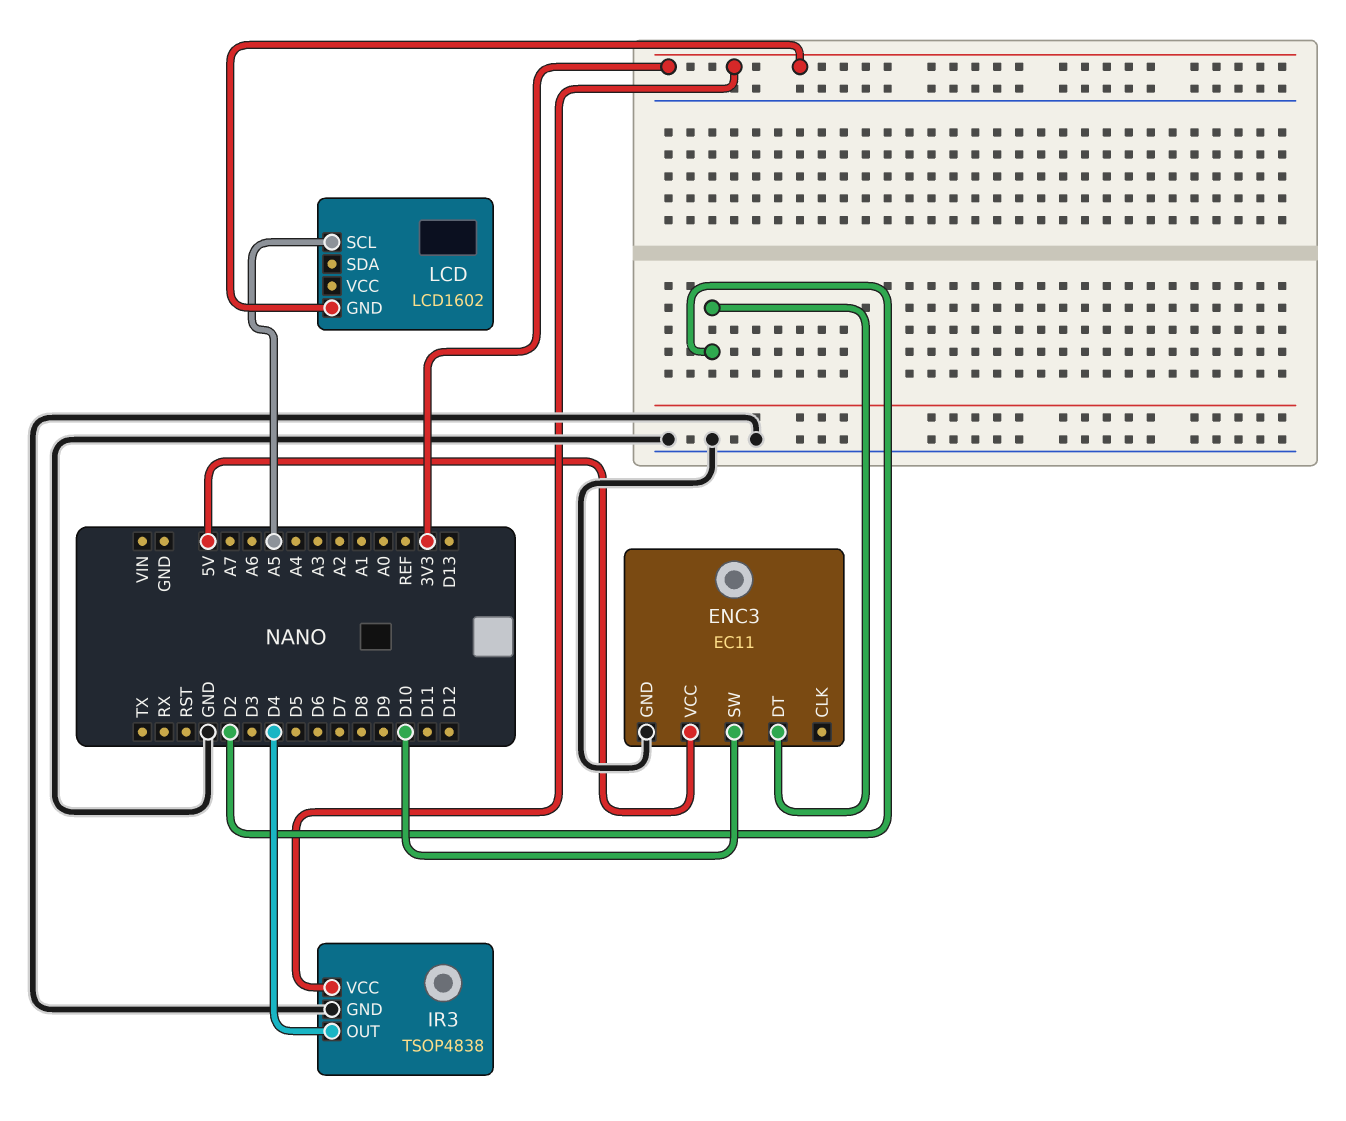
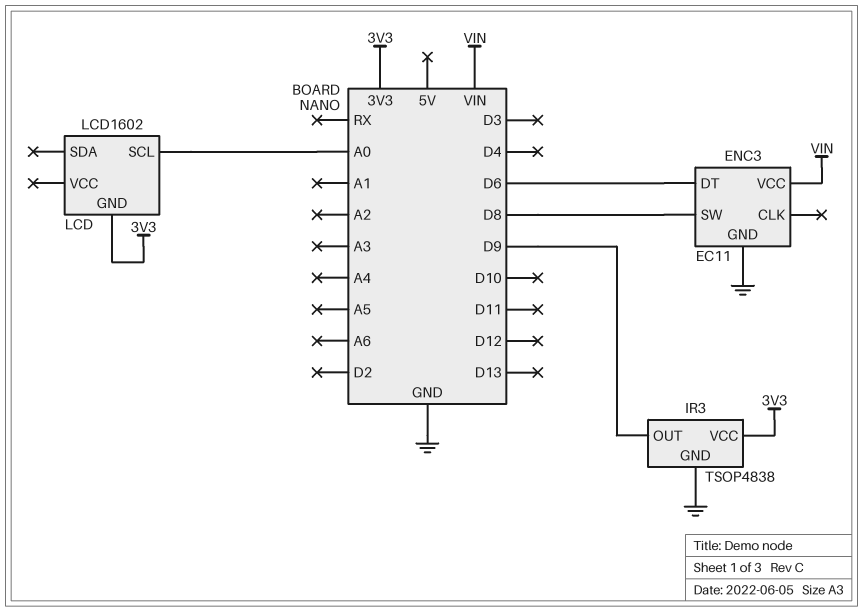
ENC3 pin DT: D2 -> D6
ENC3 pin SW: D10 -> D8
ENC3 pin VCC: 5V -> VIN
IR3 pin OUT: D4 -> D9
LCD pin SCL: A5 -> A0

